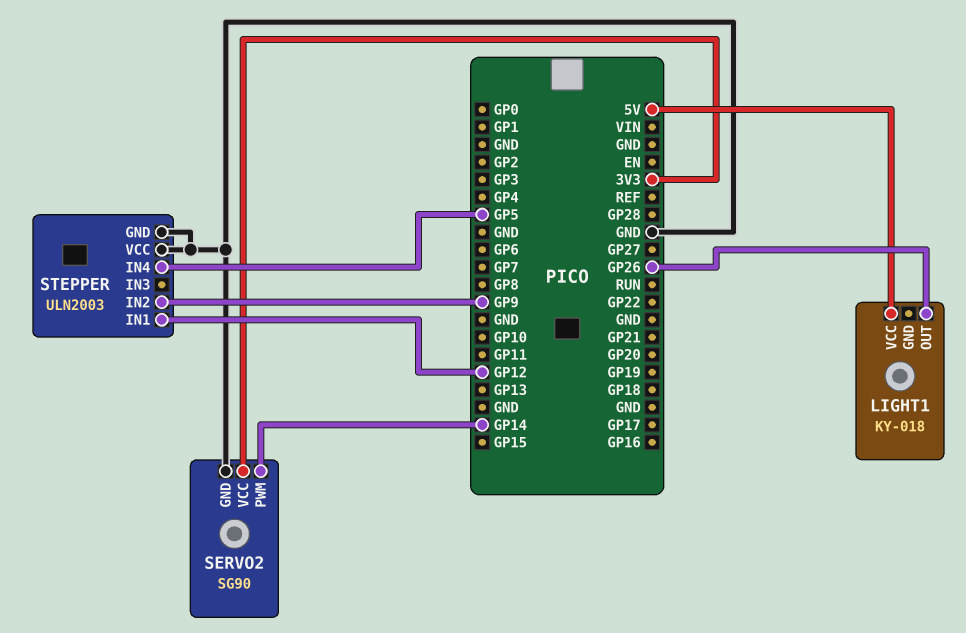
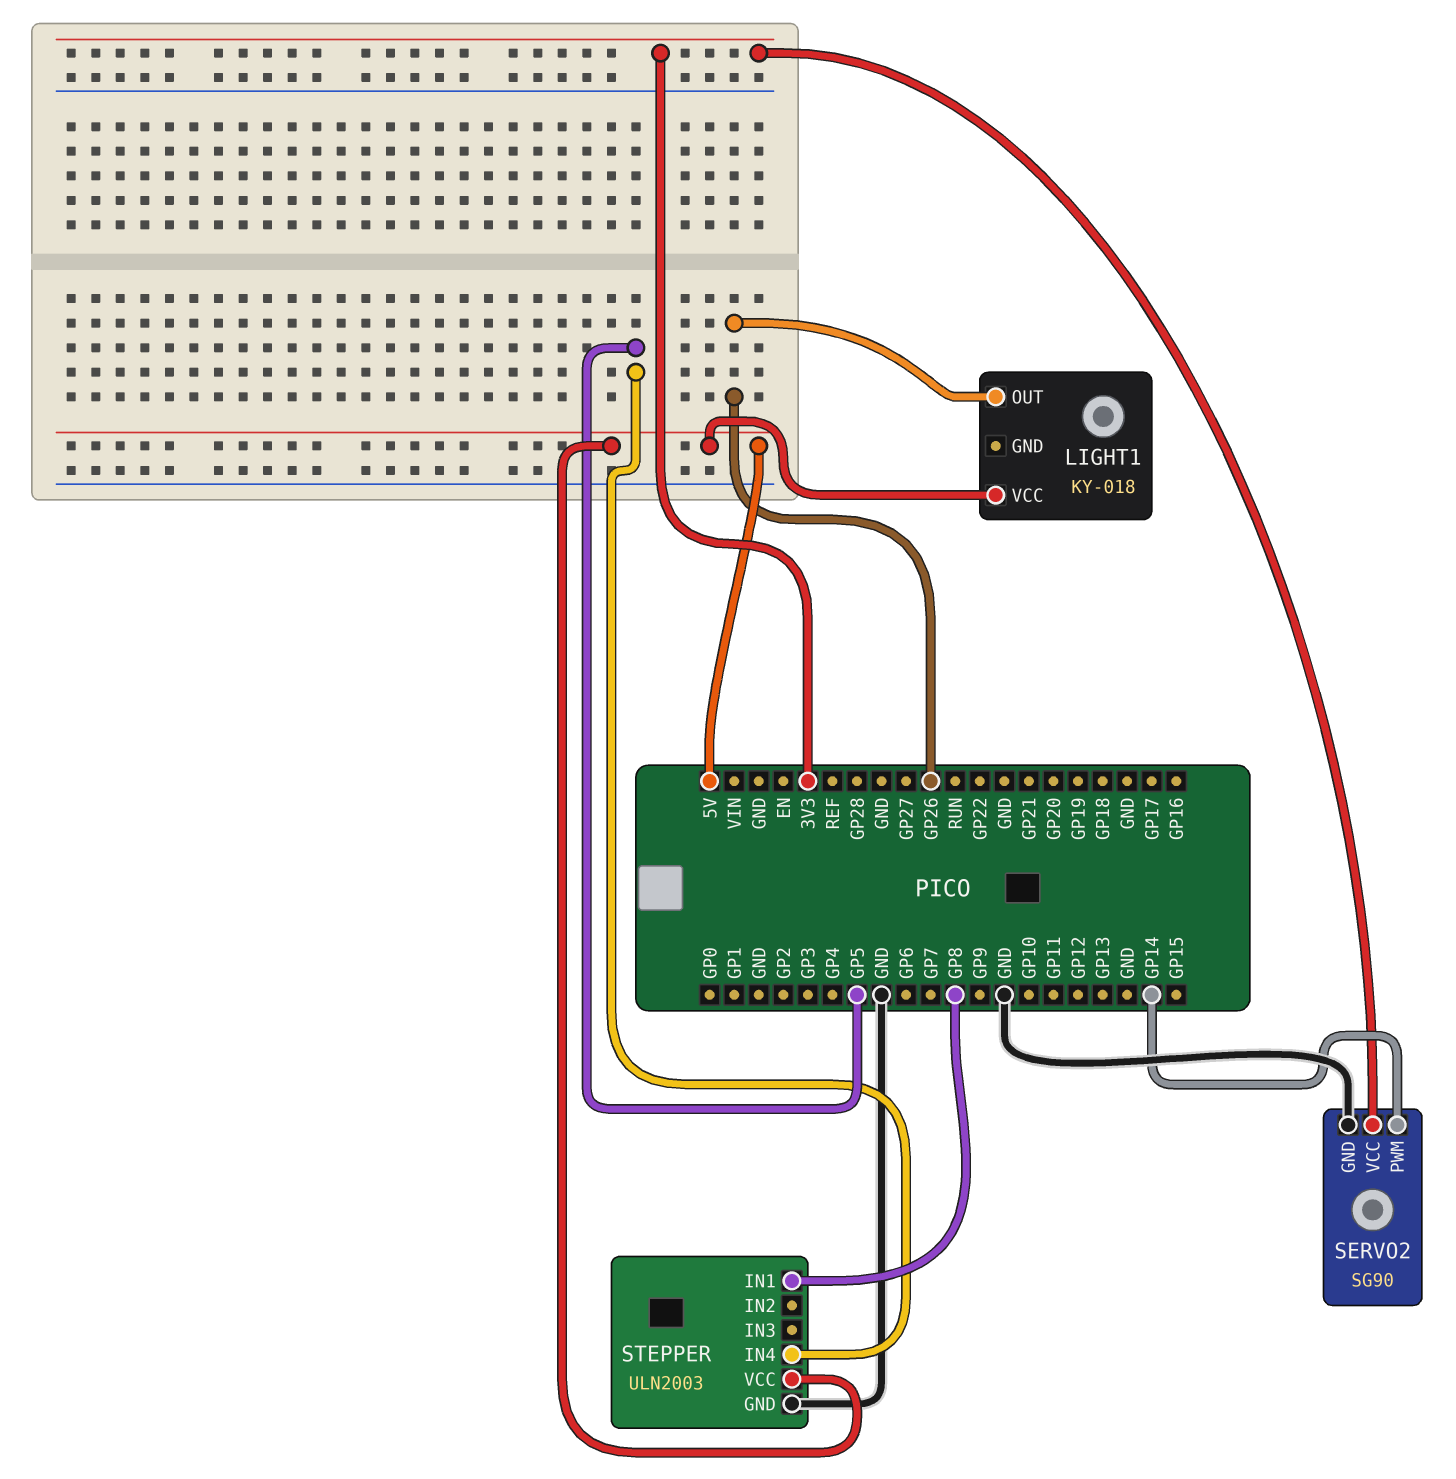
STEPPER pin IN1: GP12 -> GP8
STEPPER pin IN2: GP9 -> none
STEPPER pin VCC: GND -> 5V

